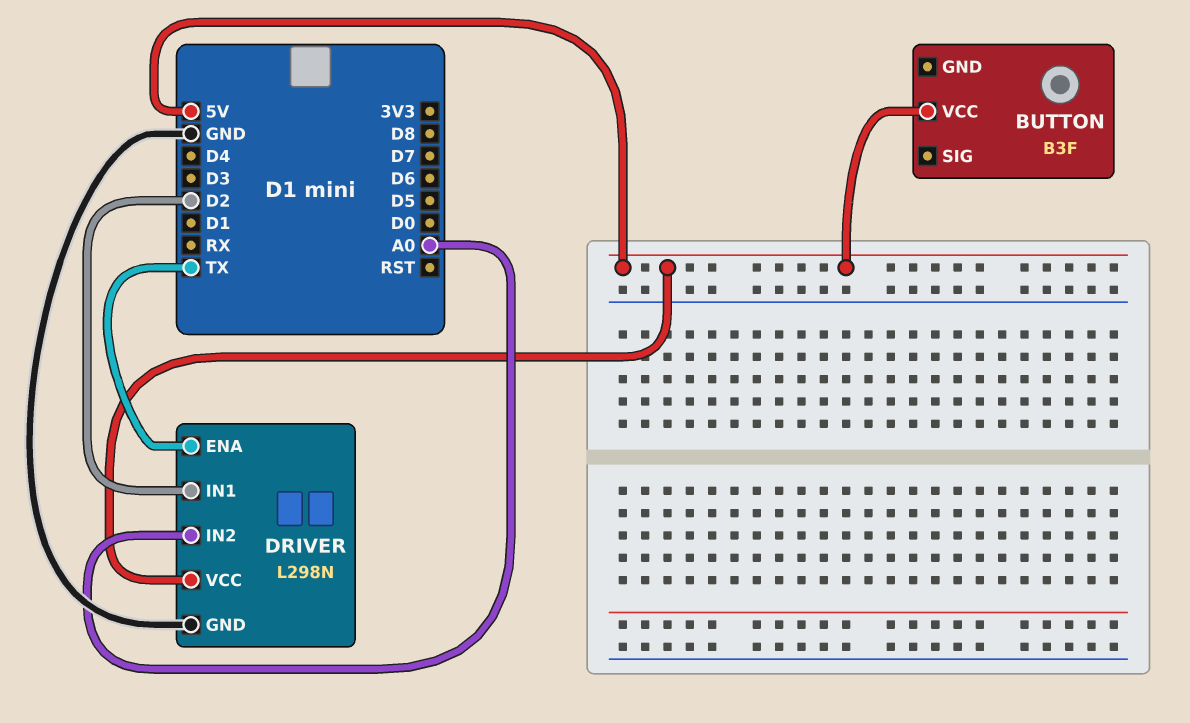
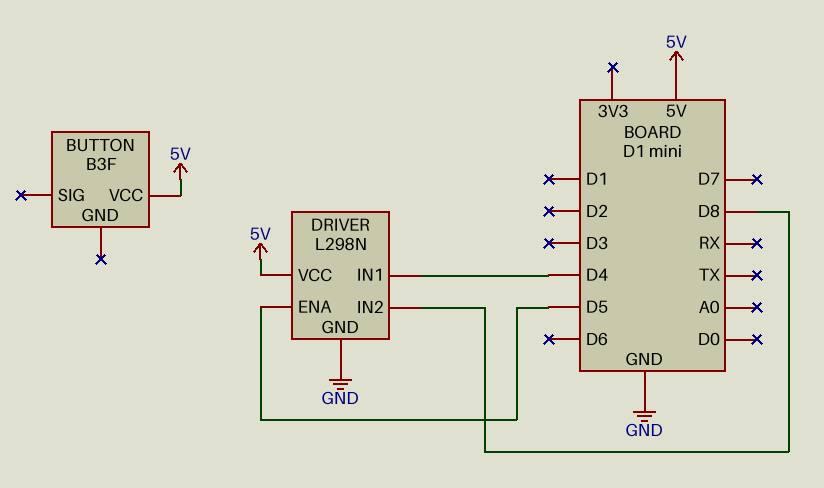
DRIVER pin ENA: TX -> D5
DRIVER pin IN1: D2 -> D4
DRIVER pin IN2: A0 -> D8

